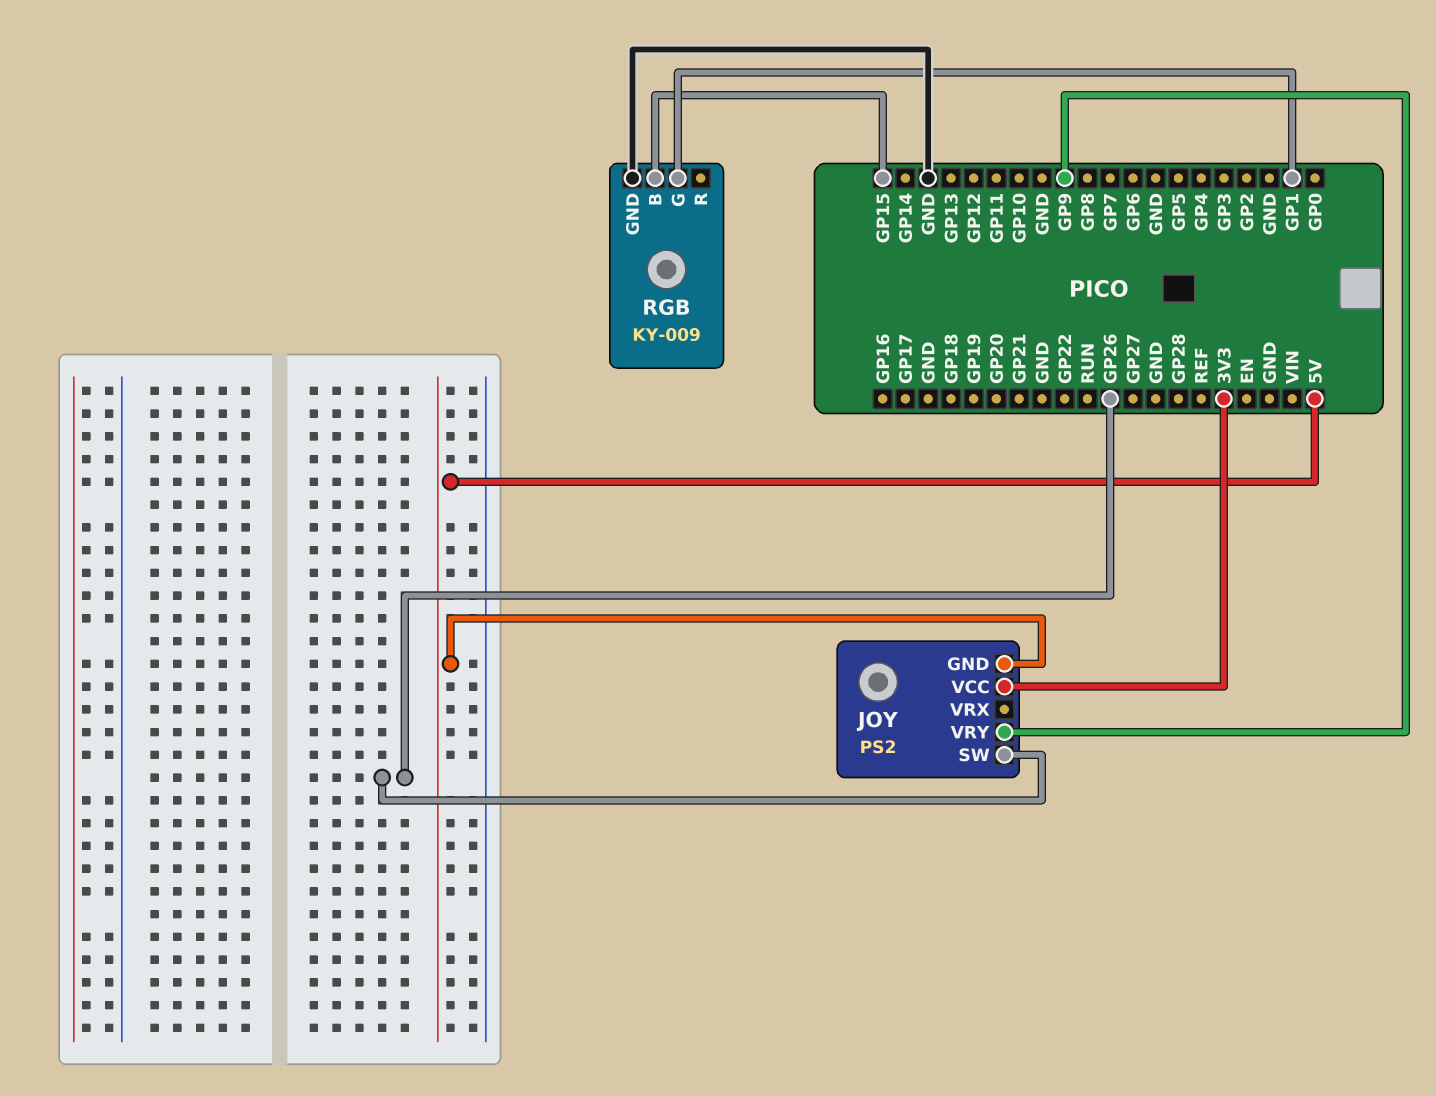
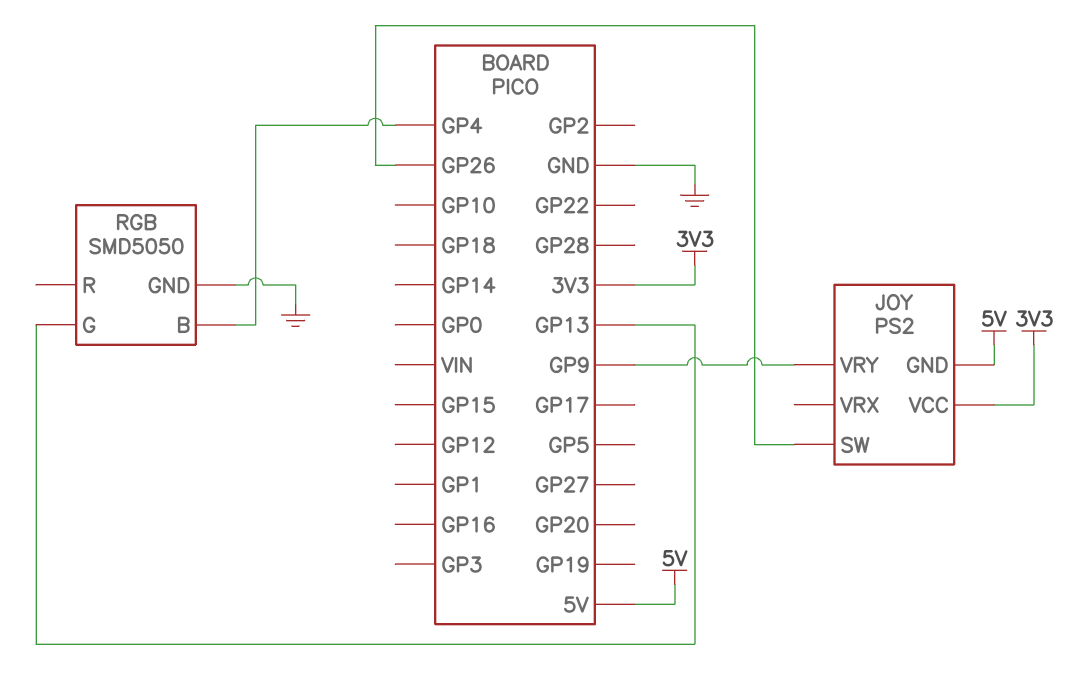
RGB: KY-009 -> SMD5050
RGB pin B: GP15 -> GP4
RGB pin G: GP1 -> GP13

